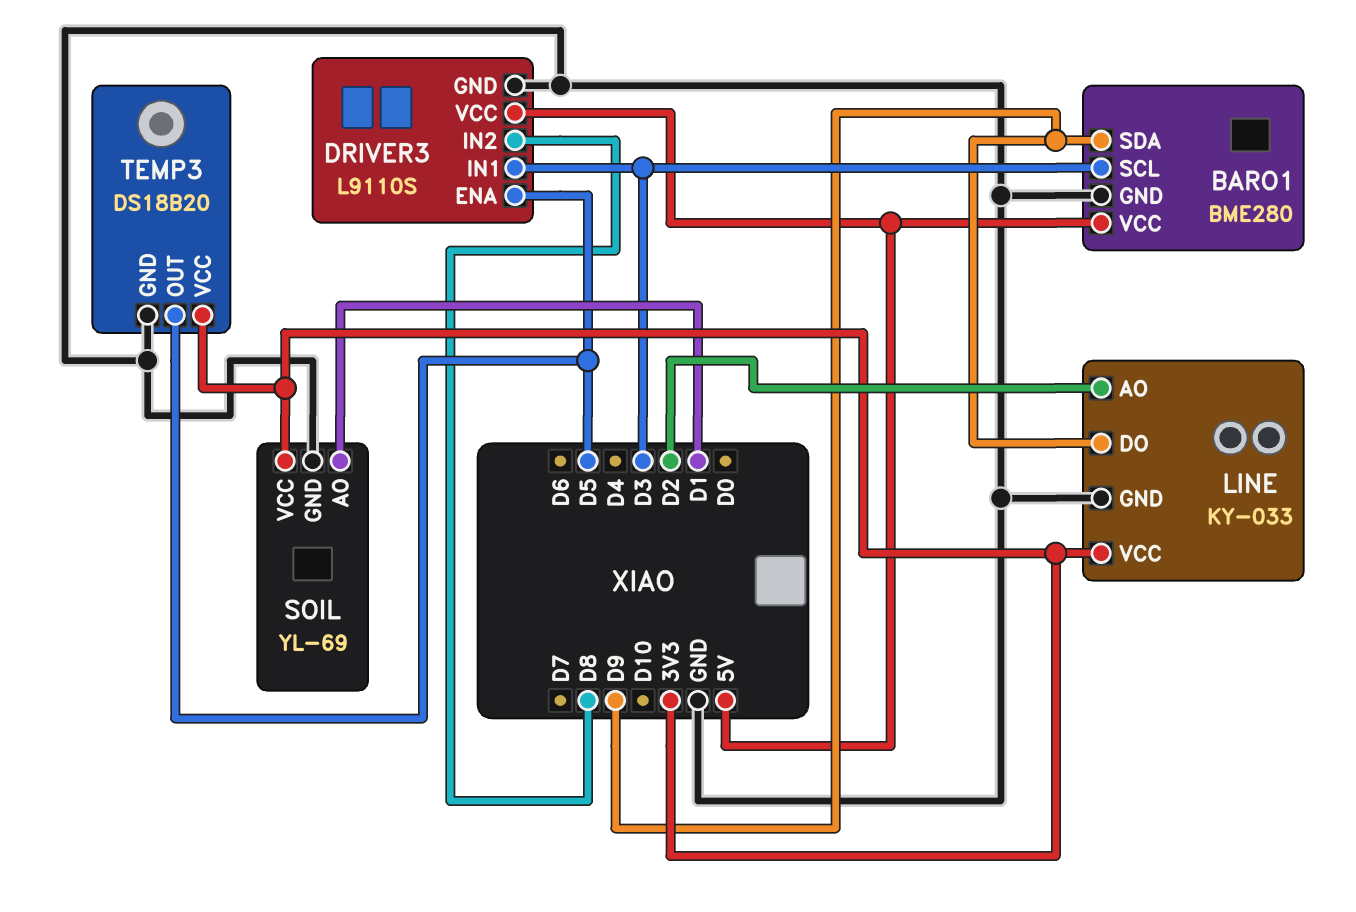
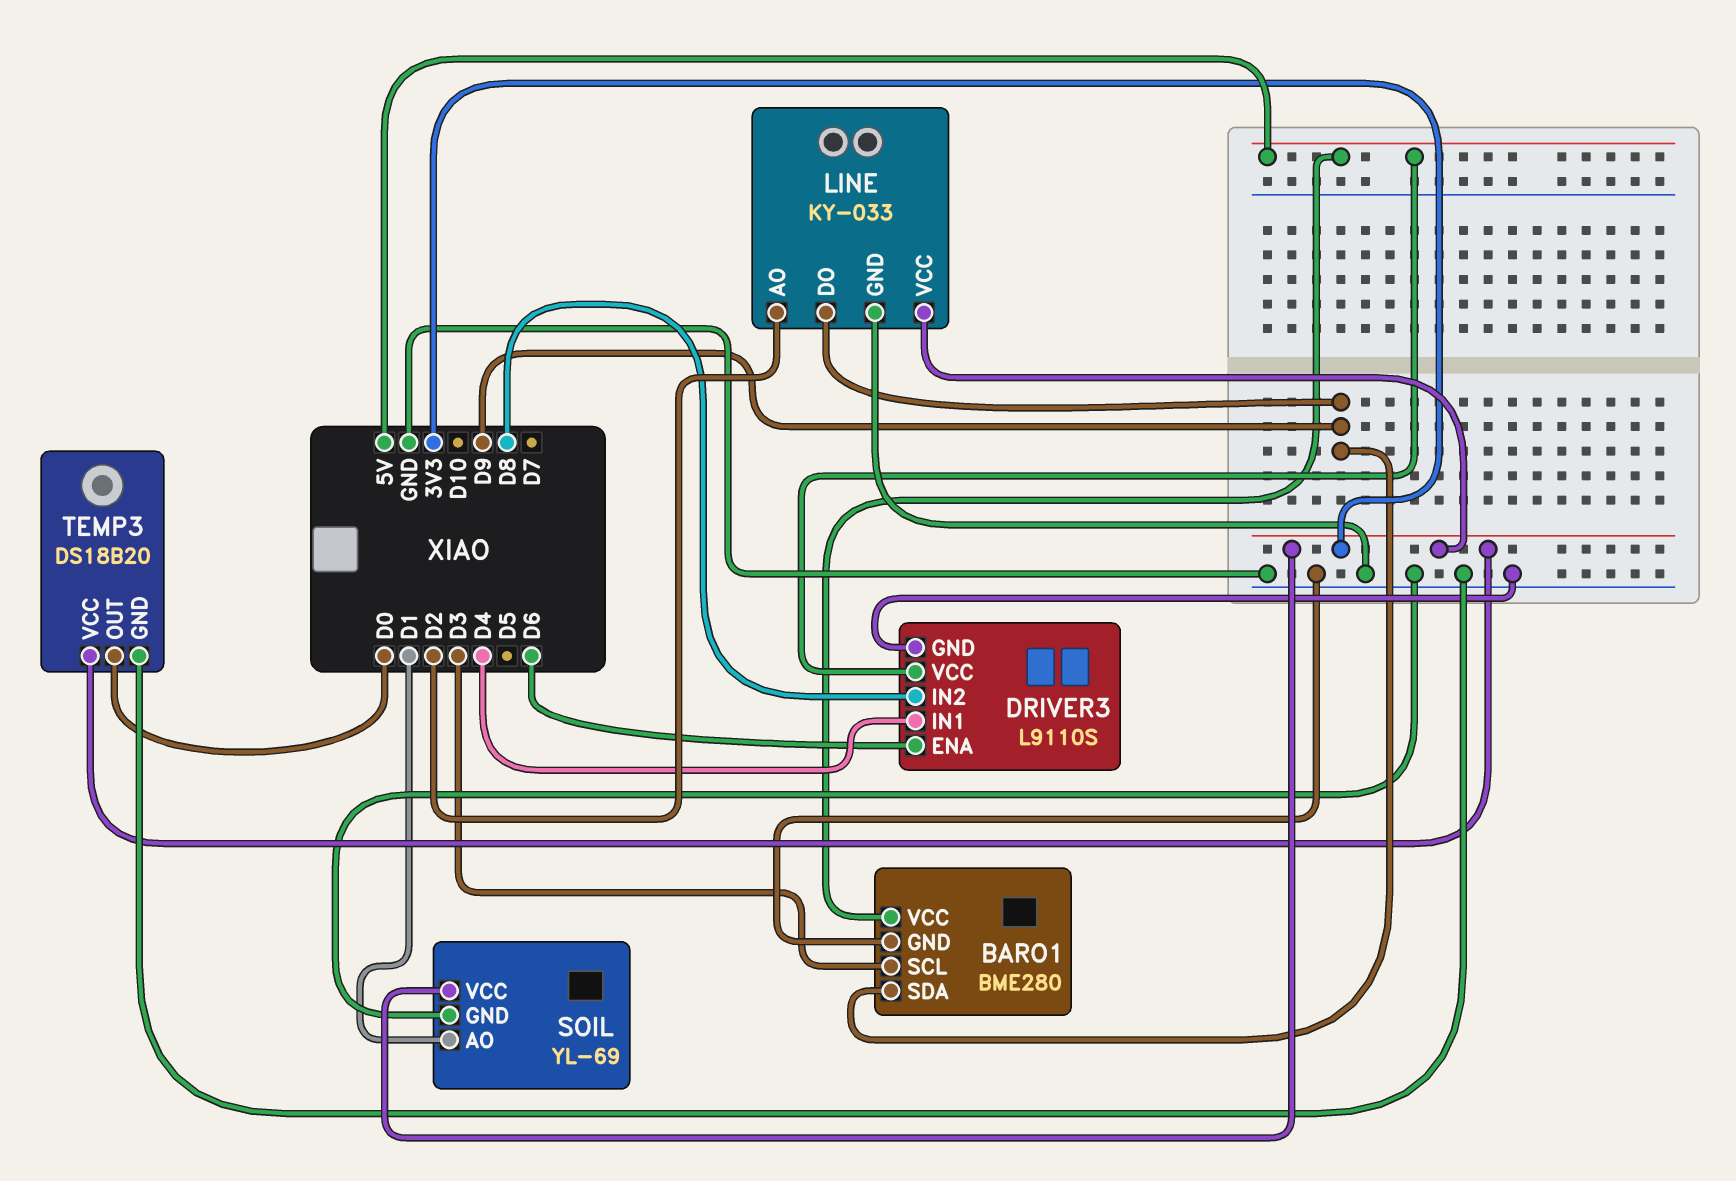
DRIVER3 pin ENA: D5 -> D6
DRIVER3 pin IN1: D3 -> D4
TEMP3 pin OUT: D5 -> D0

